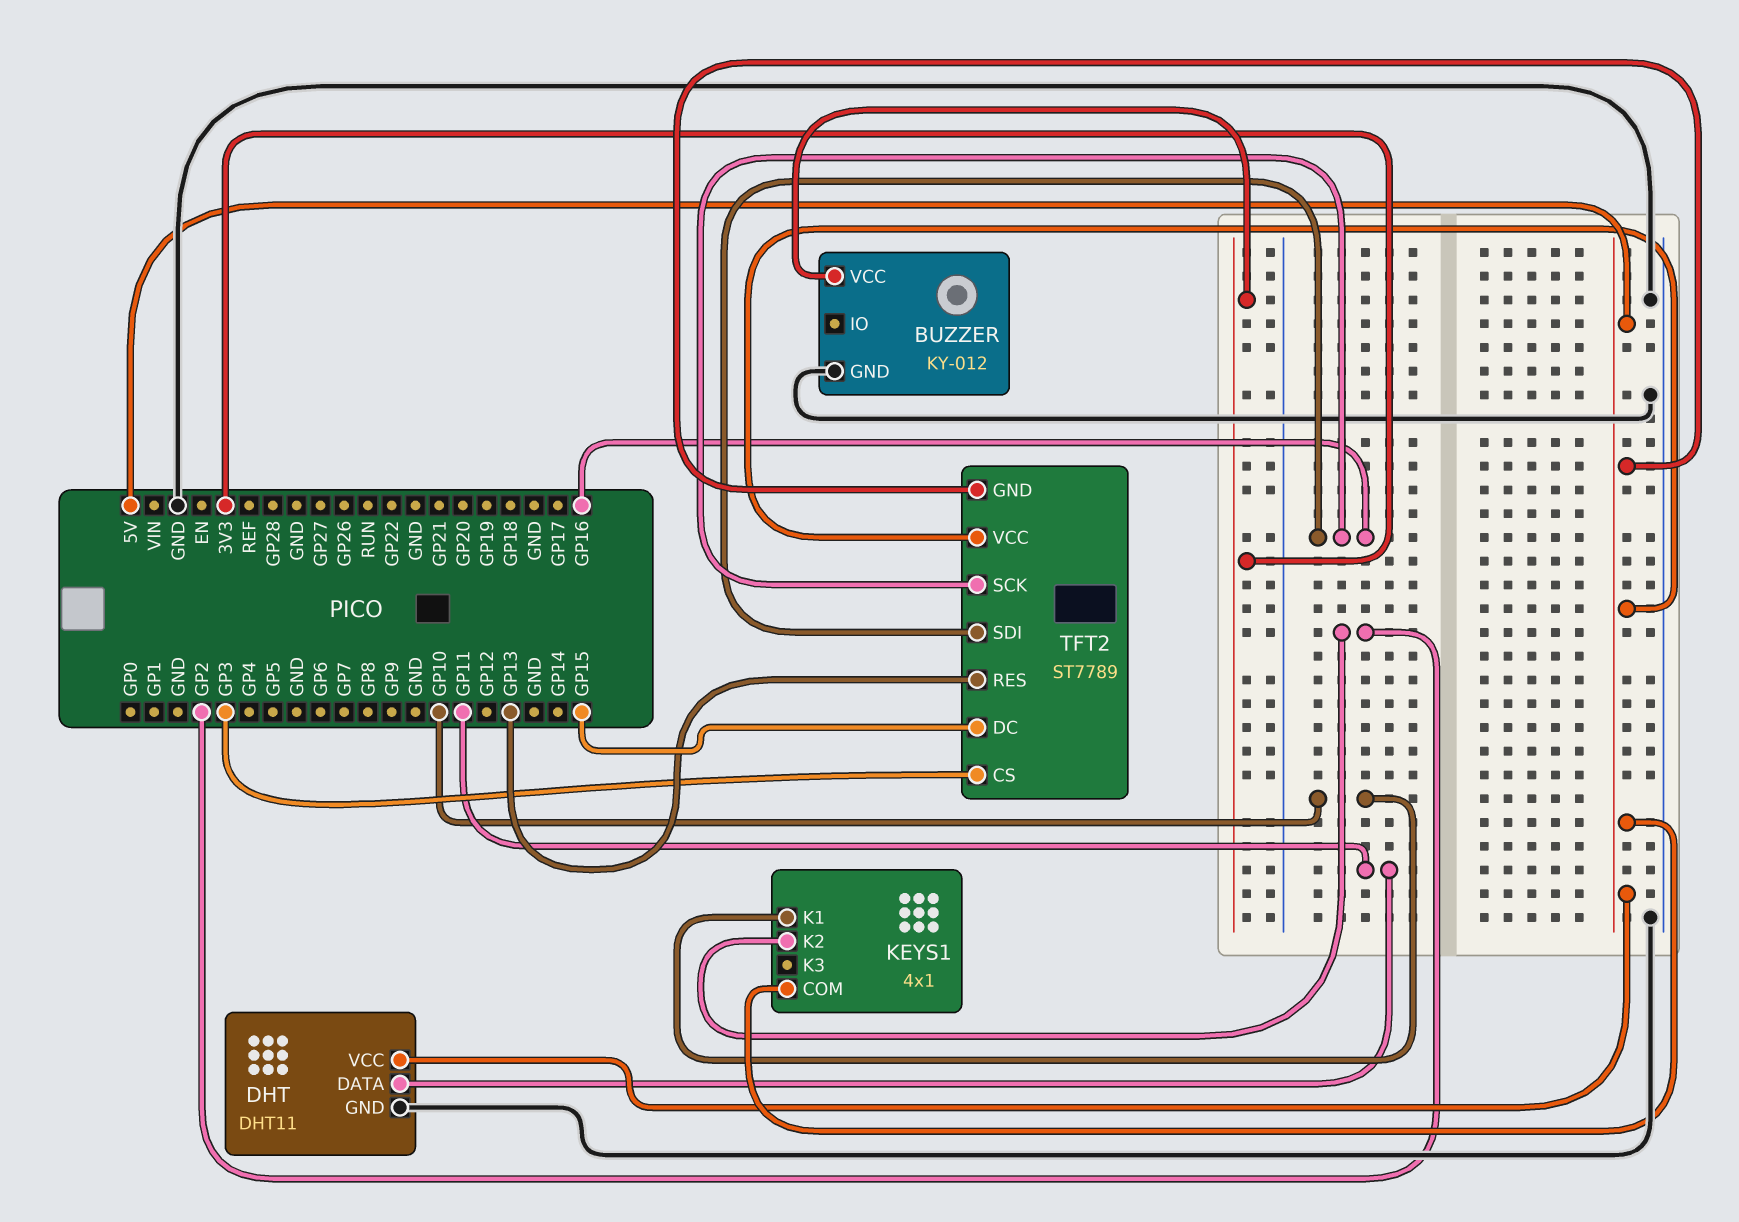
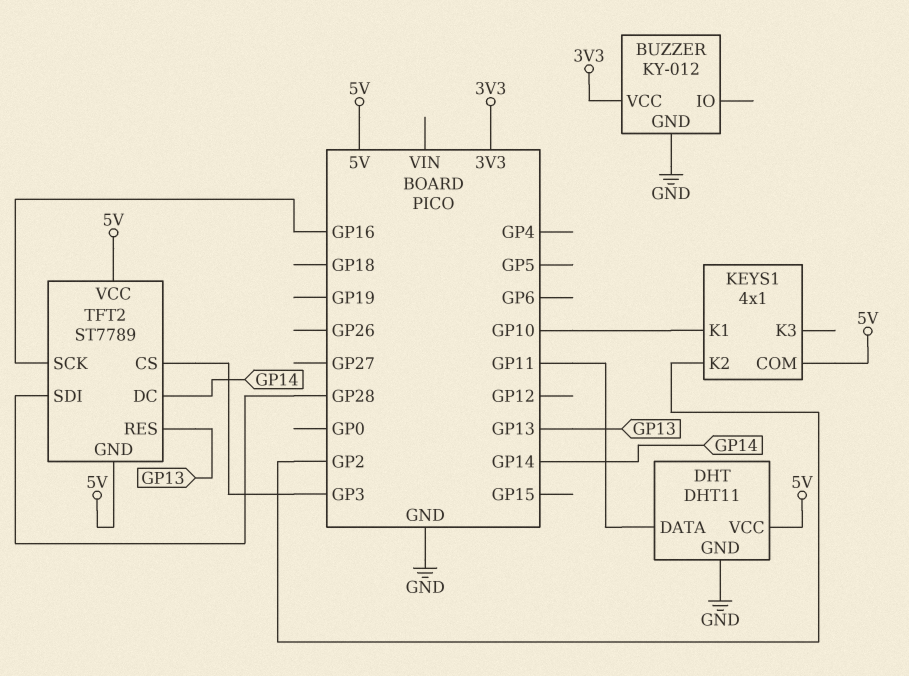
TFT2 pin DC: GP15 -> GP14
TFT2 pin SDI: GP16 -> GP28

